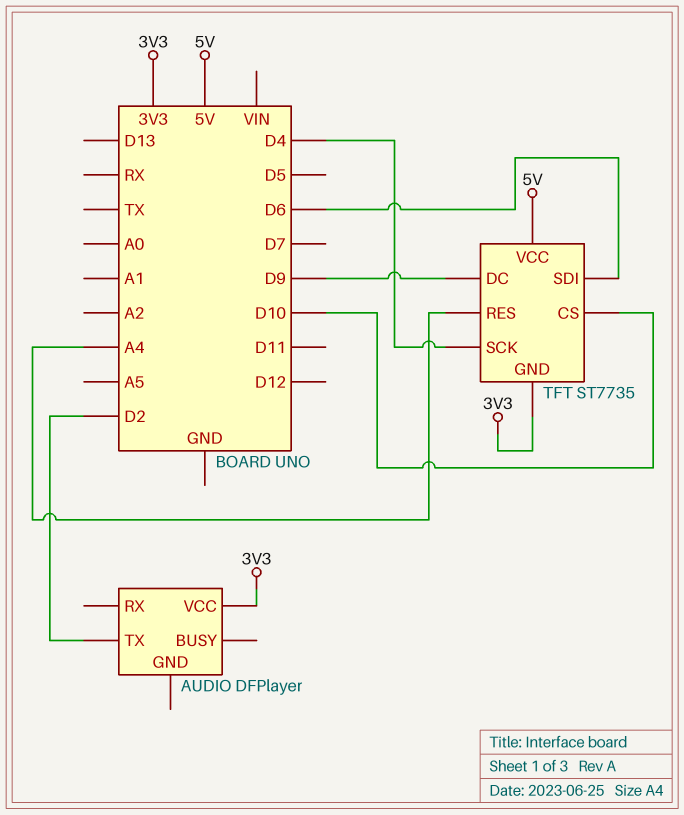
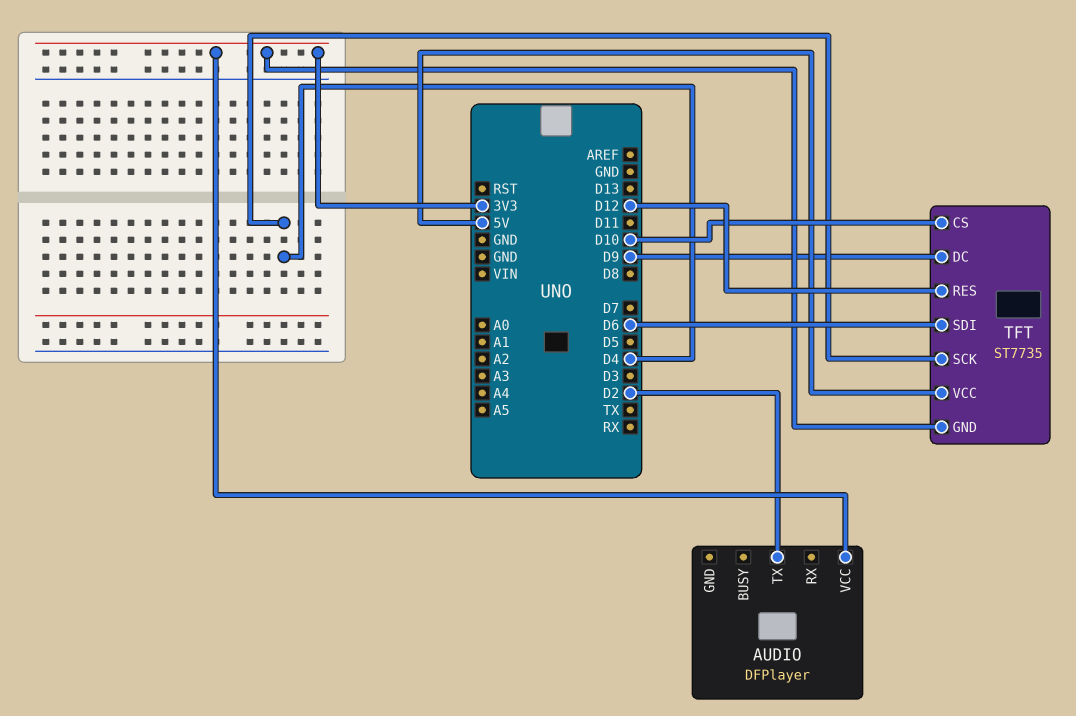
TFT pin RES: A4 -> D12

